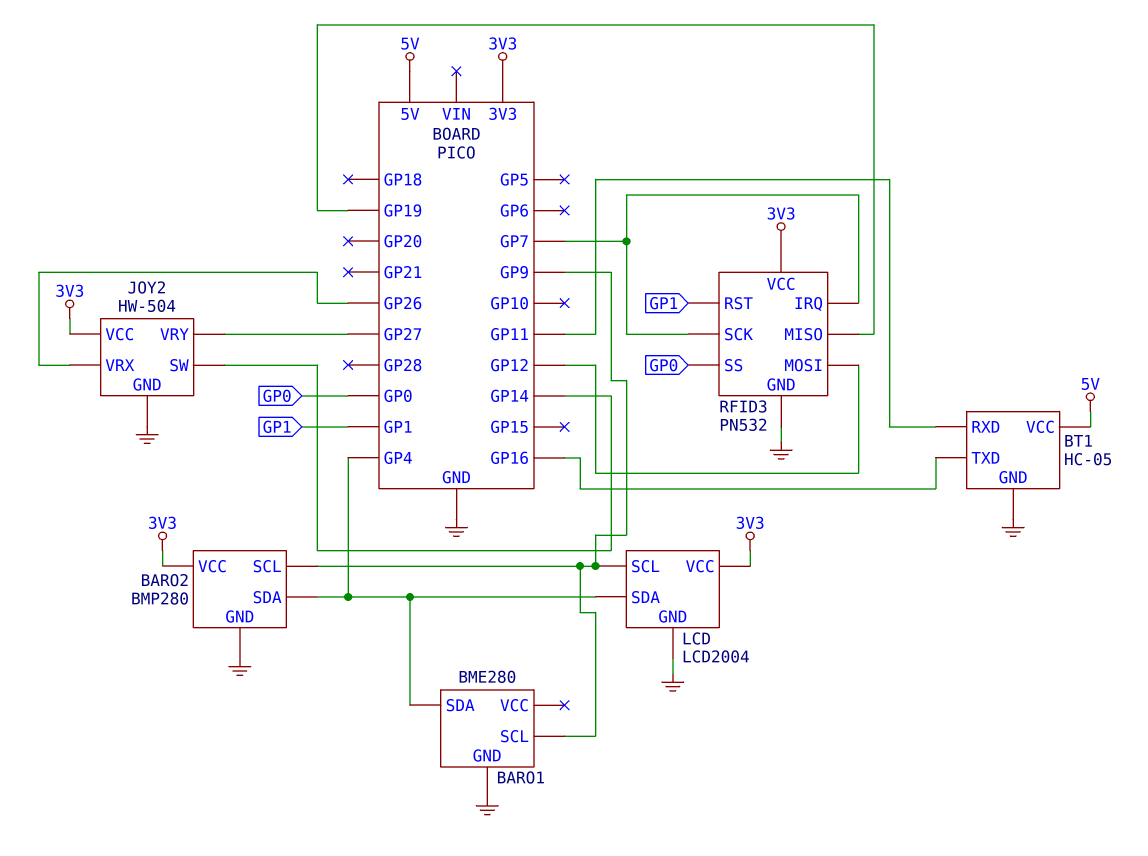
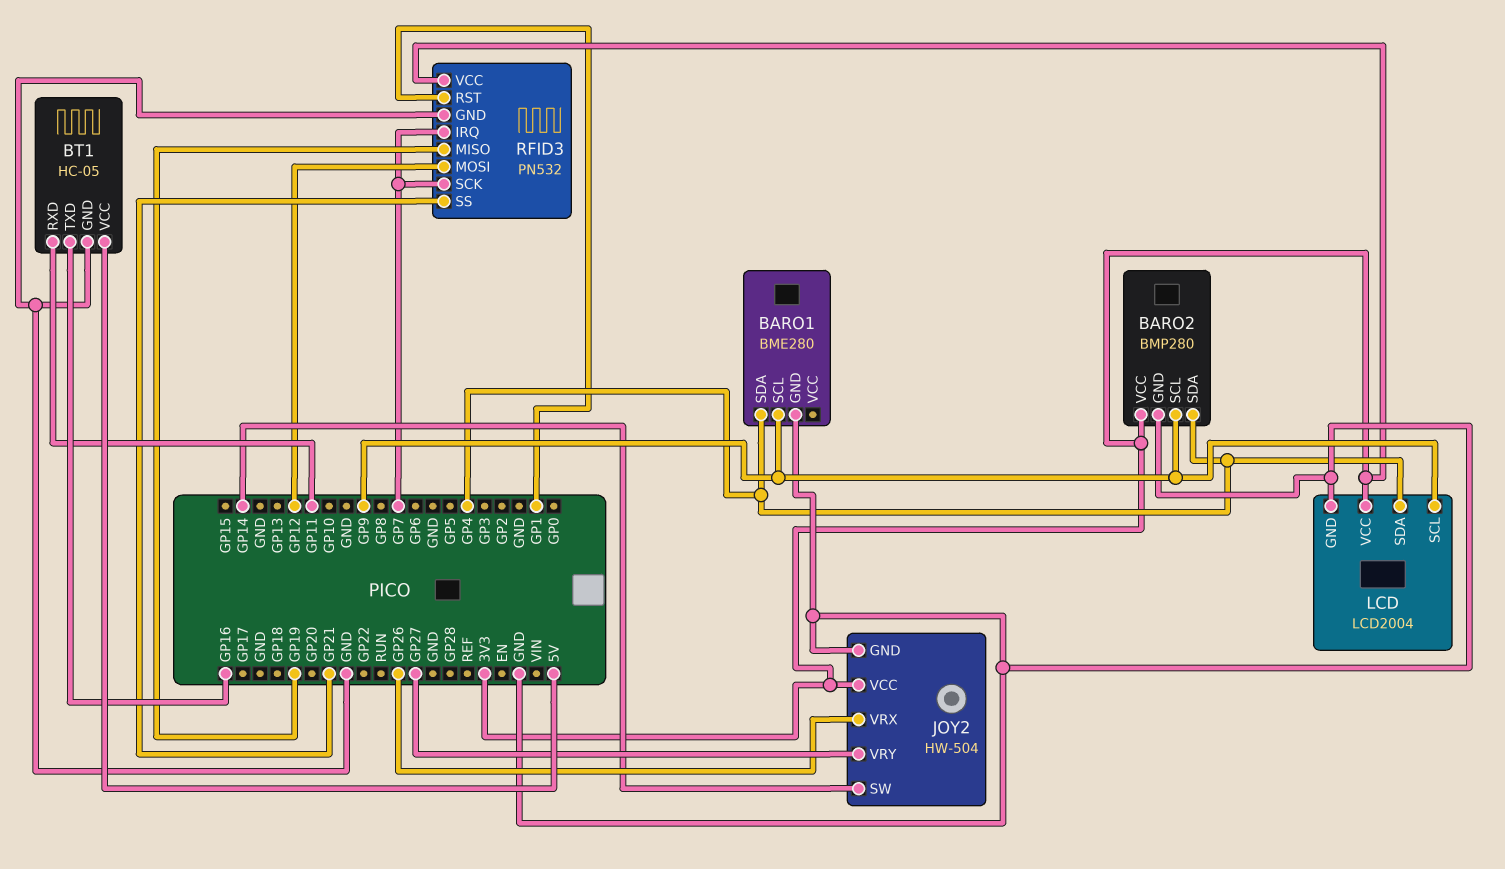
RFID3 pin SS: GP0 -> GP21

